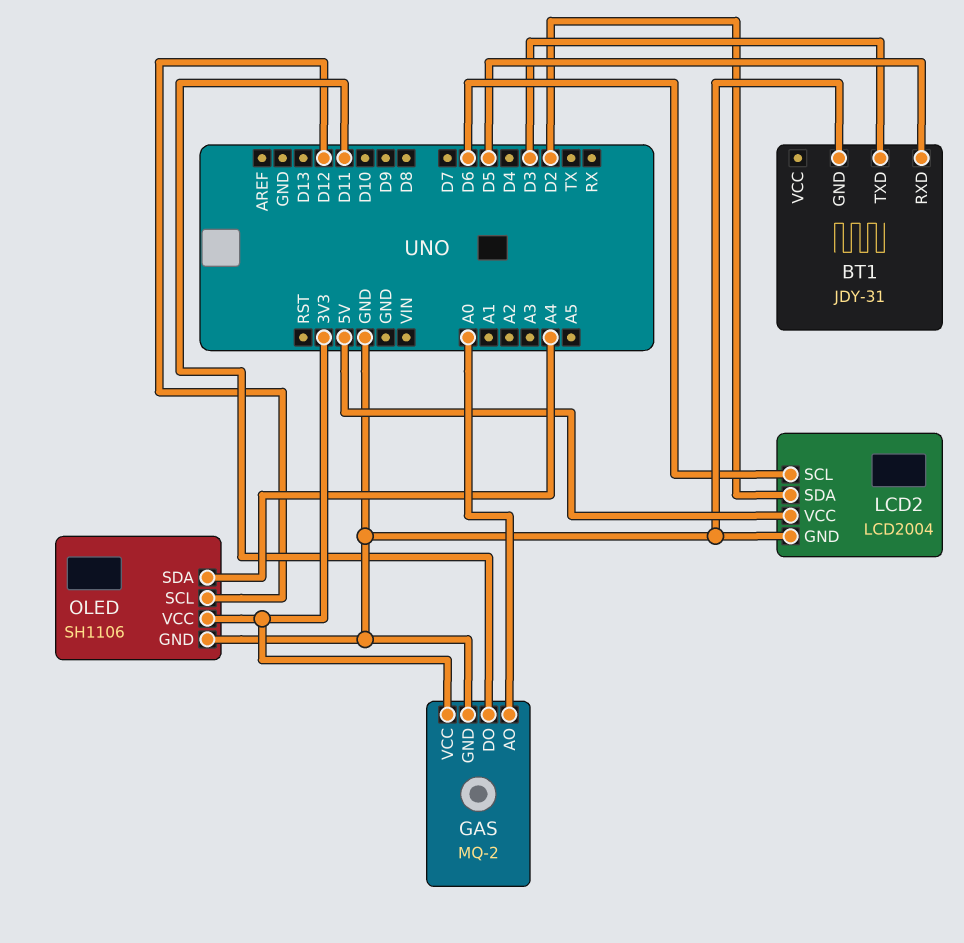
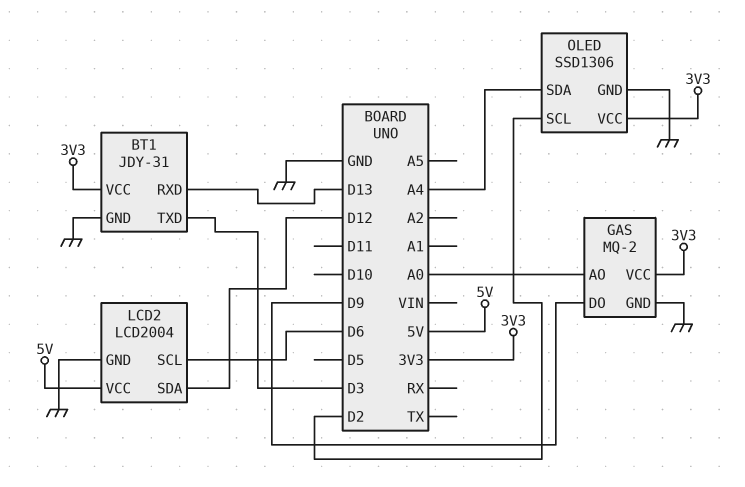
BT1 pin RXD: D5 -> D13
BT1 pin VCC: none -> 3V3
GAS pin DO: D11 -> D9
LCD2 pin SDA: D2 -> D12
OLED: SH1106 -> SSD1306
OLED pin SCL: D12 -> D2

